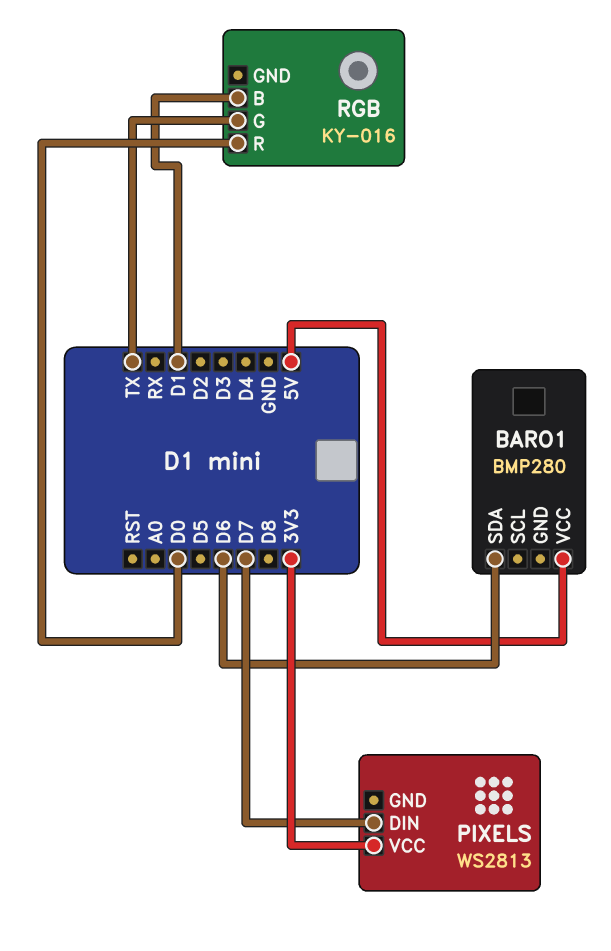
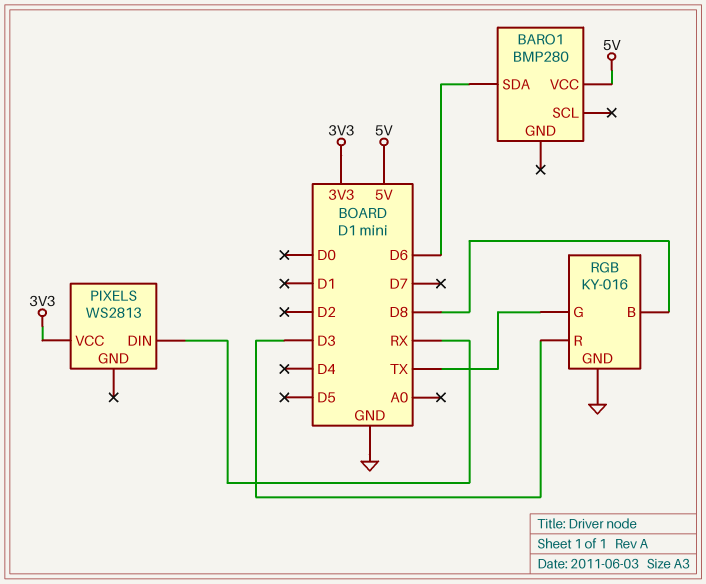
PIXELS pin DIN: D7 -> RX
RGB pin B: D1 -> D8
RGB pin GND: none -> GND
RGB pin R: D0 -> D3

